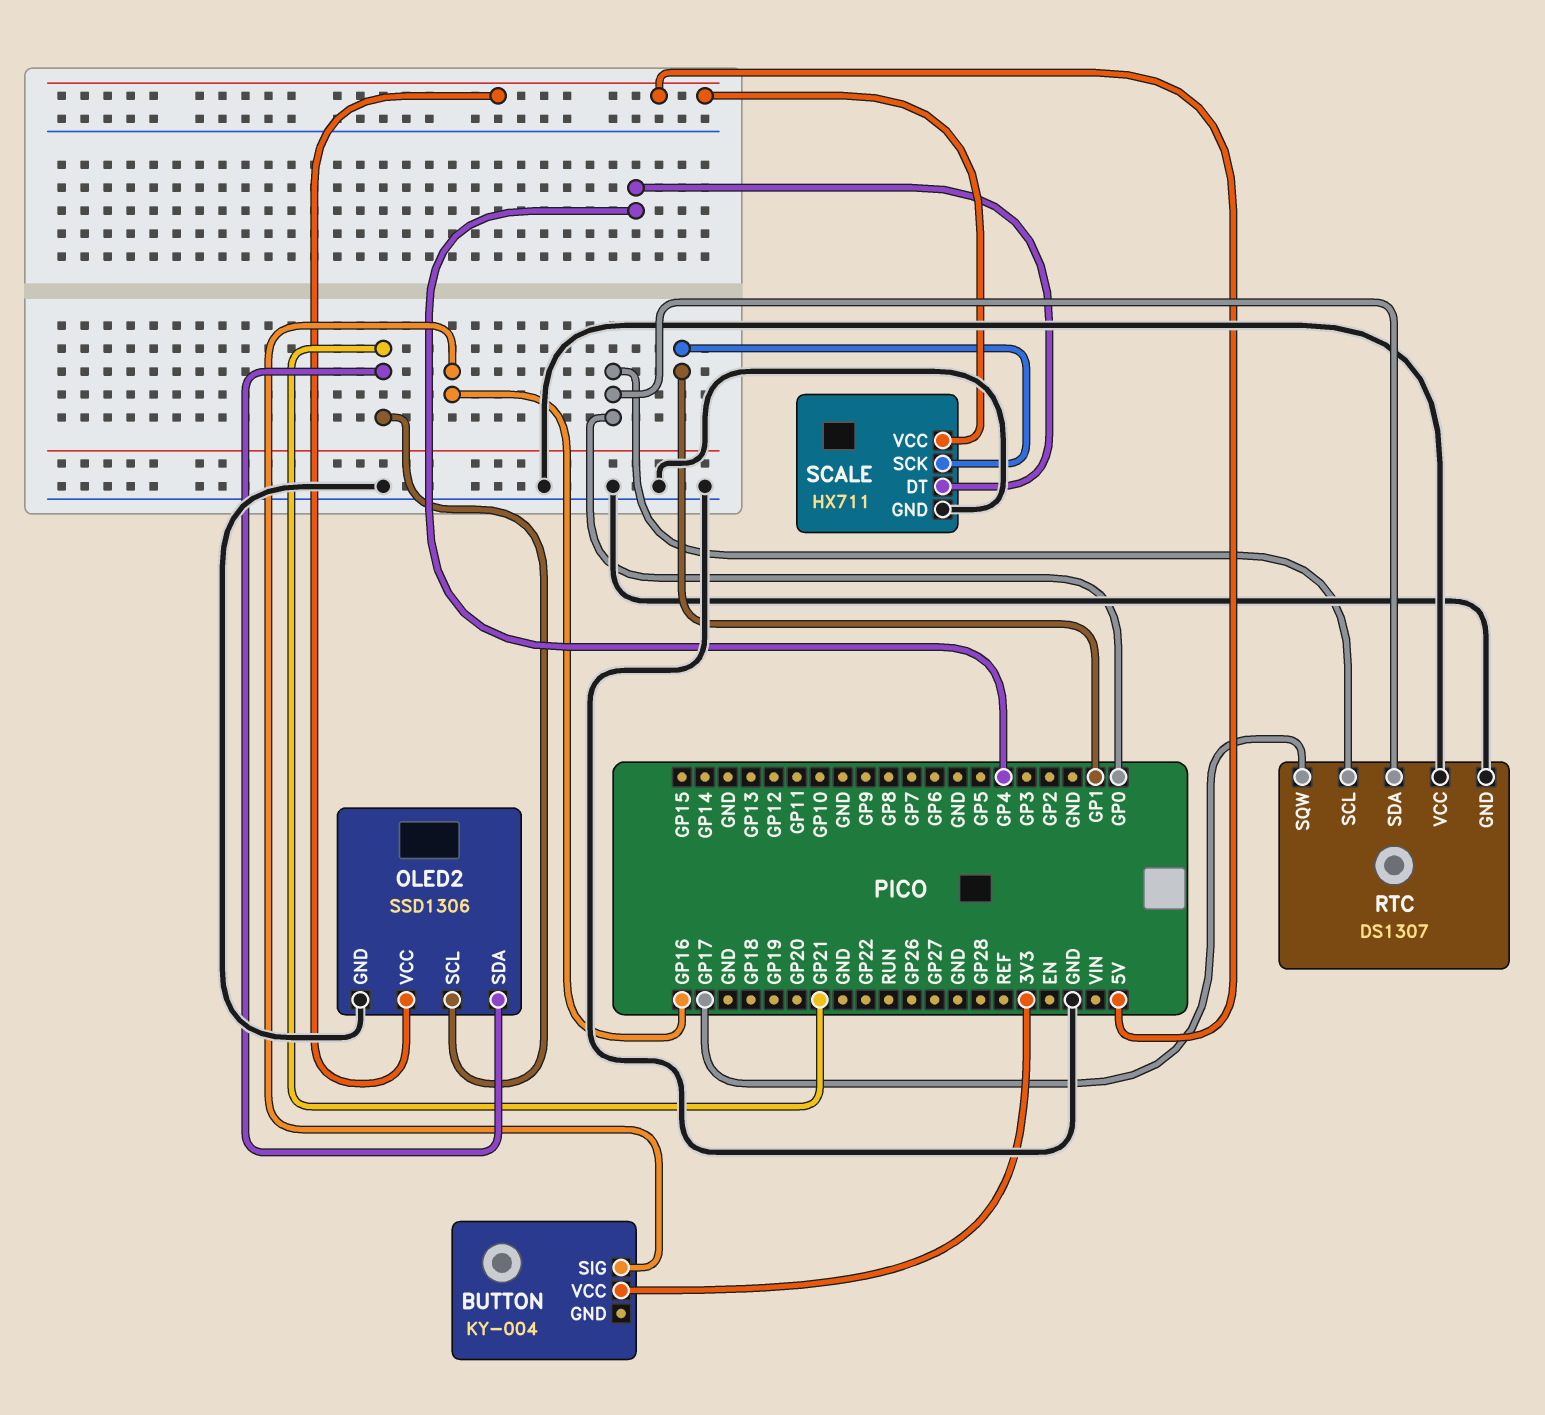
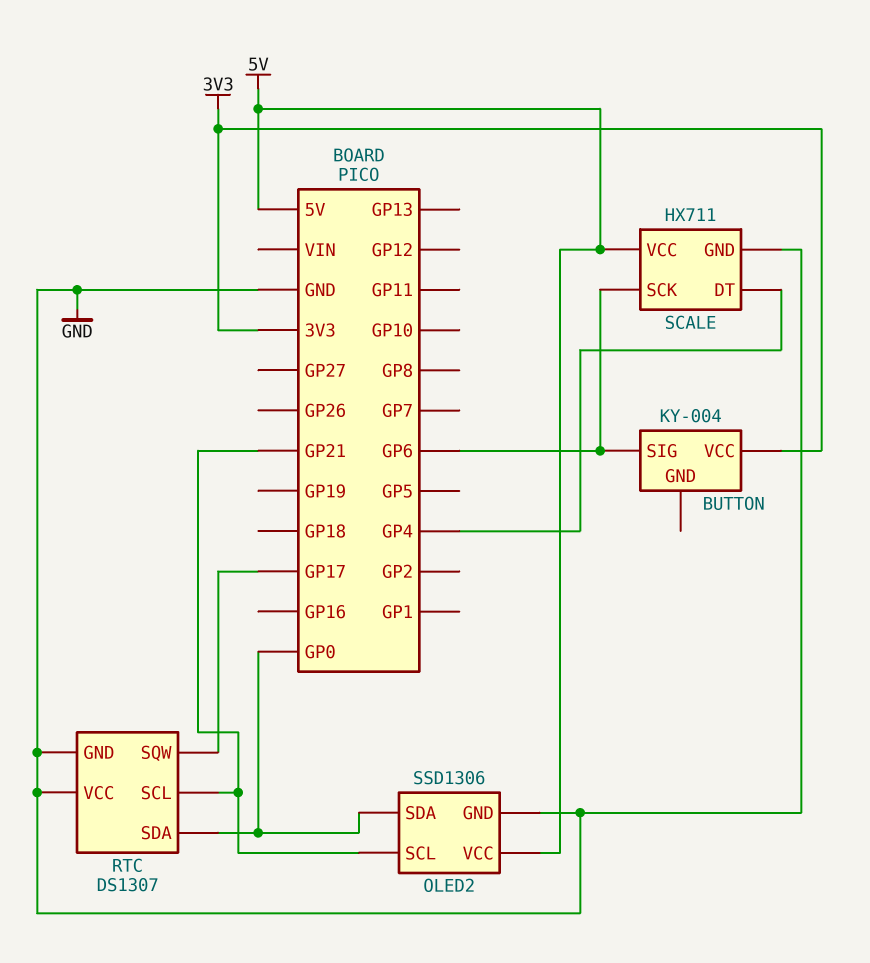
BUTTON pin SIG: GP16 -> GP6
OLED2 pin SDA: GP21 -> GP0
RTC pin SCL: GP0 -> GP21
SCALE pin SCK: GP1 -> GP6

